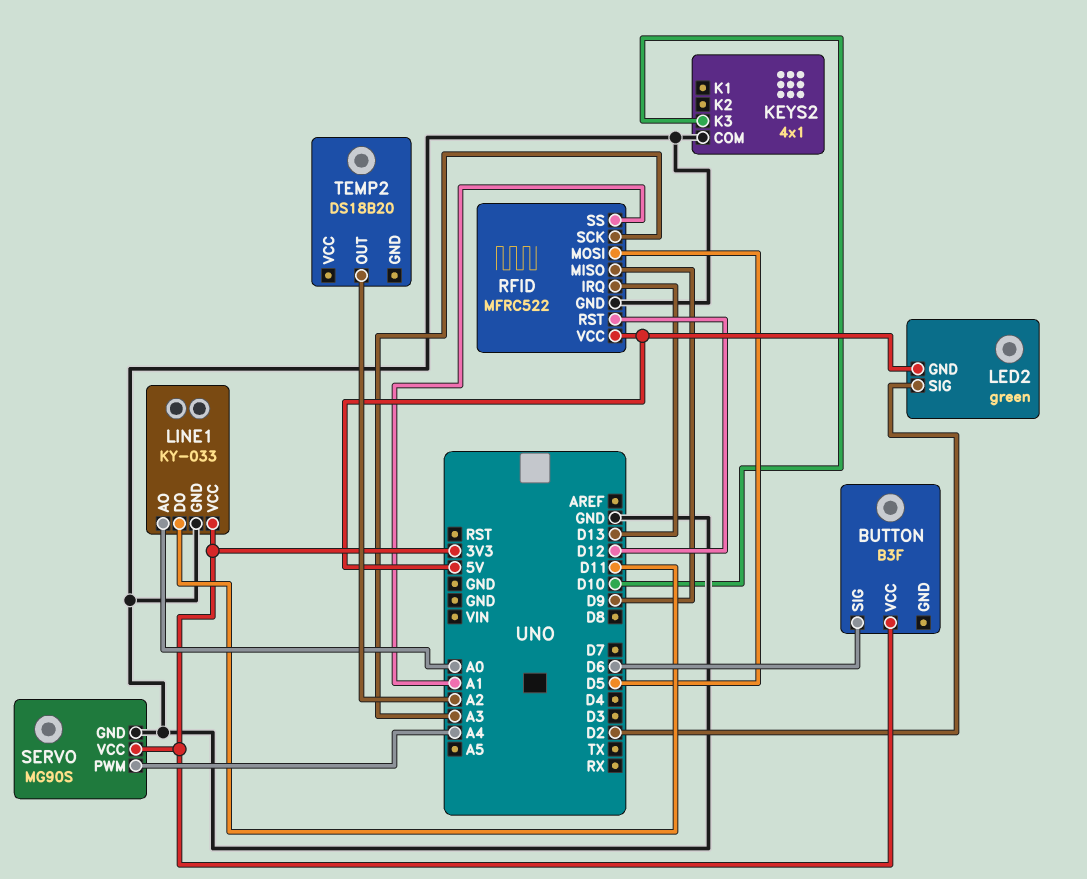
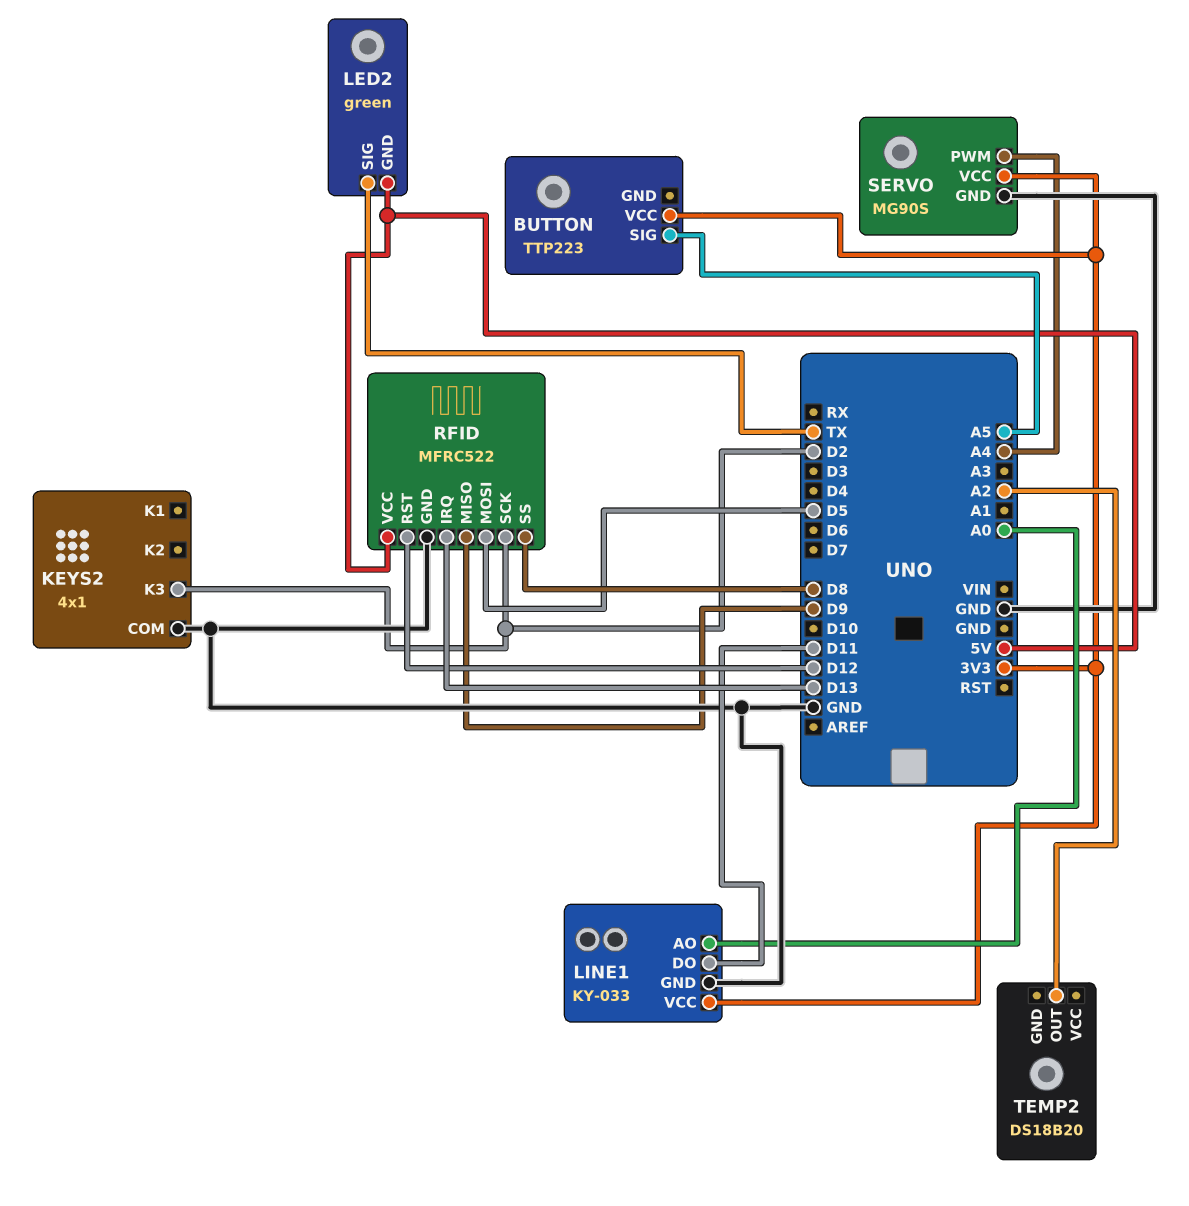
BUTTON: B3F -> TTP223
BUTTON pin SIG: D6 -> A5
KEYS2 pin K3: D10 -> D2
LED2 pin SIG: D2 -> TX
RFID pin SCK: A3 -> D2
RFID pin SS: A1 -> D8

